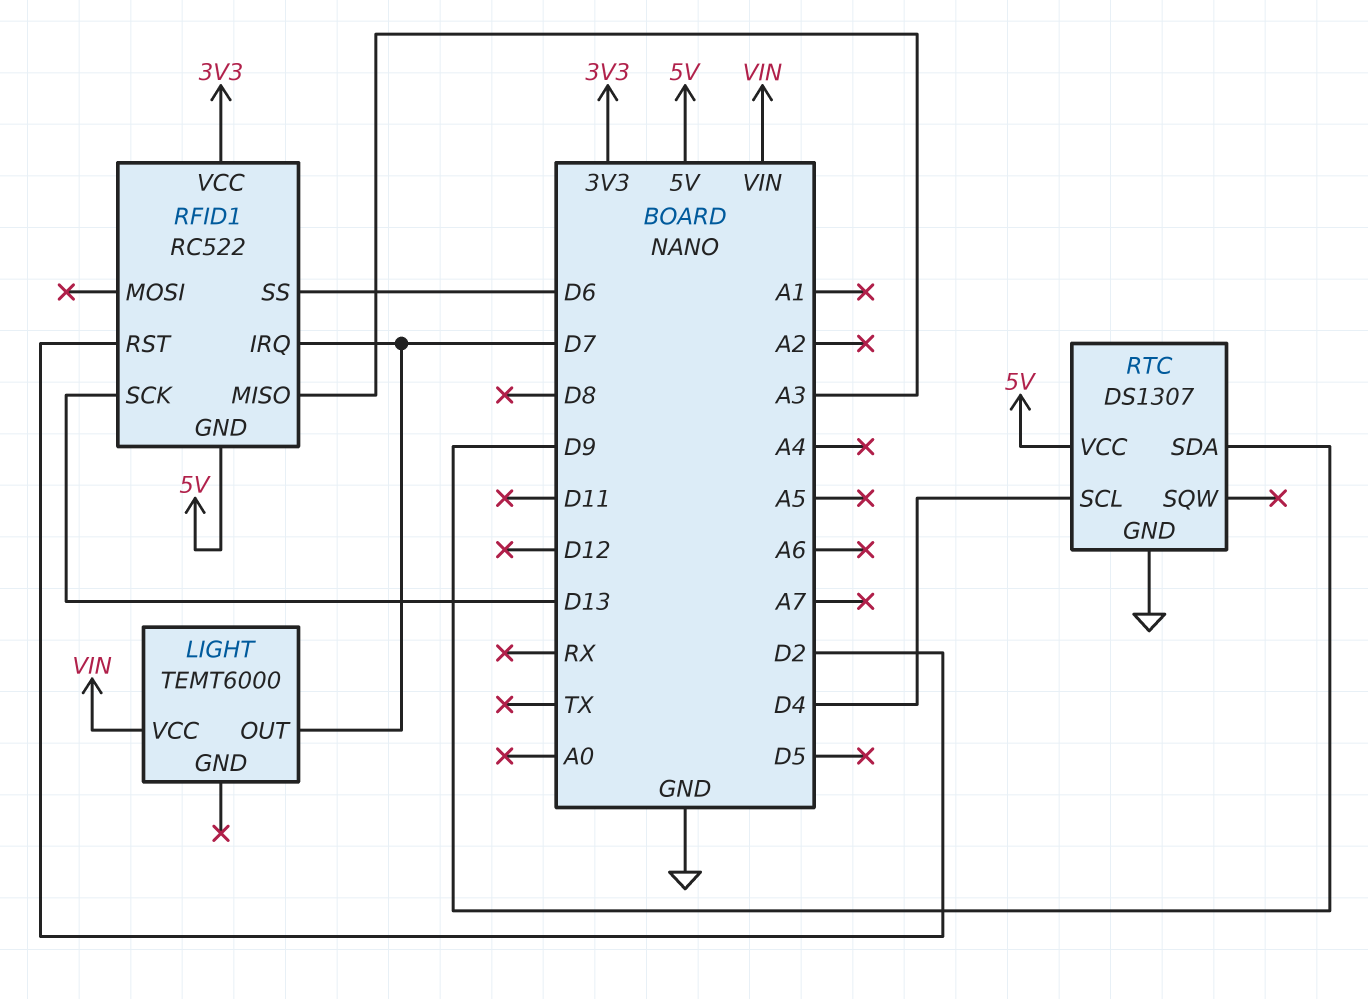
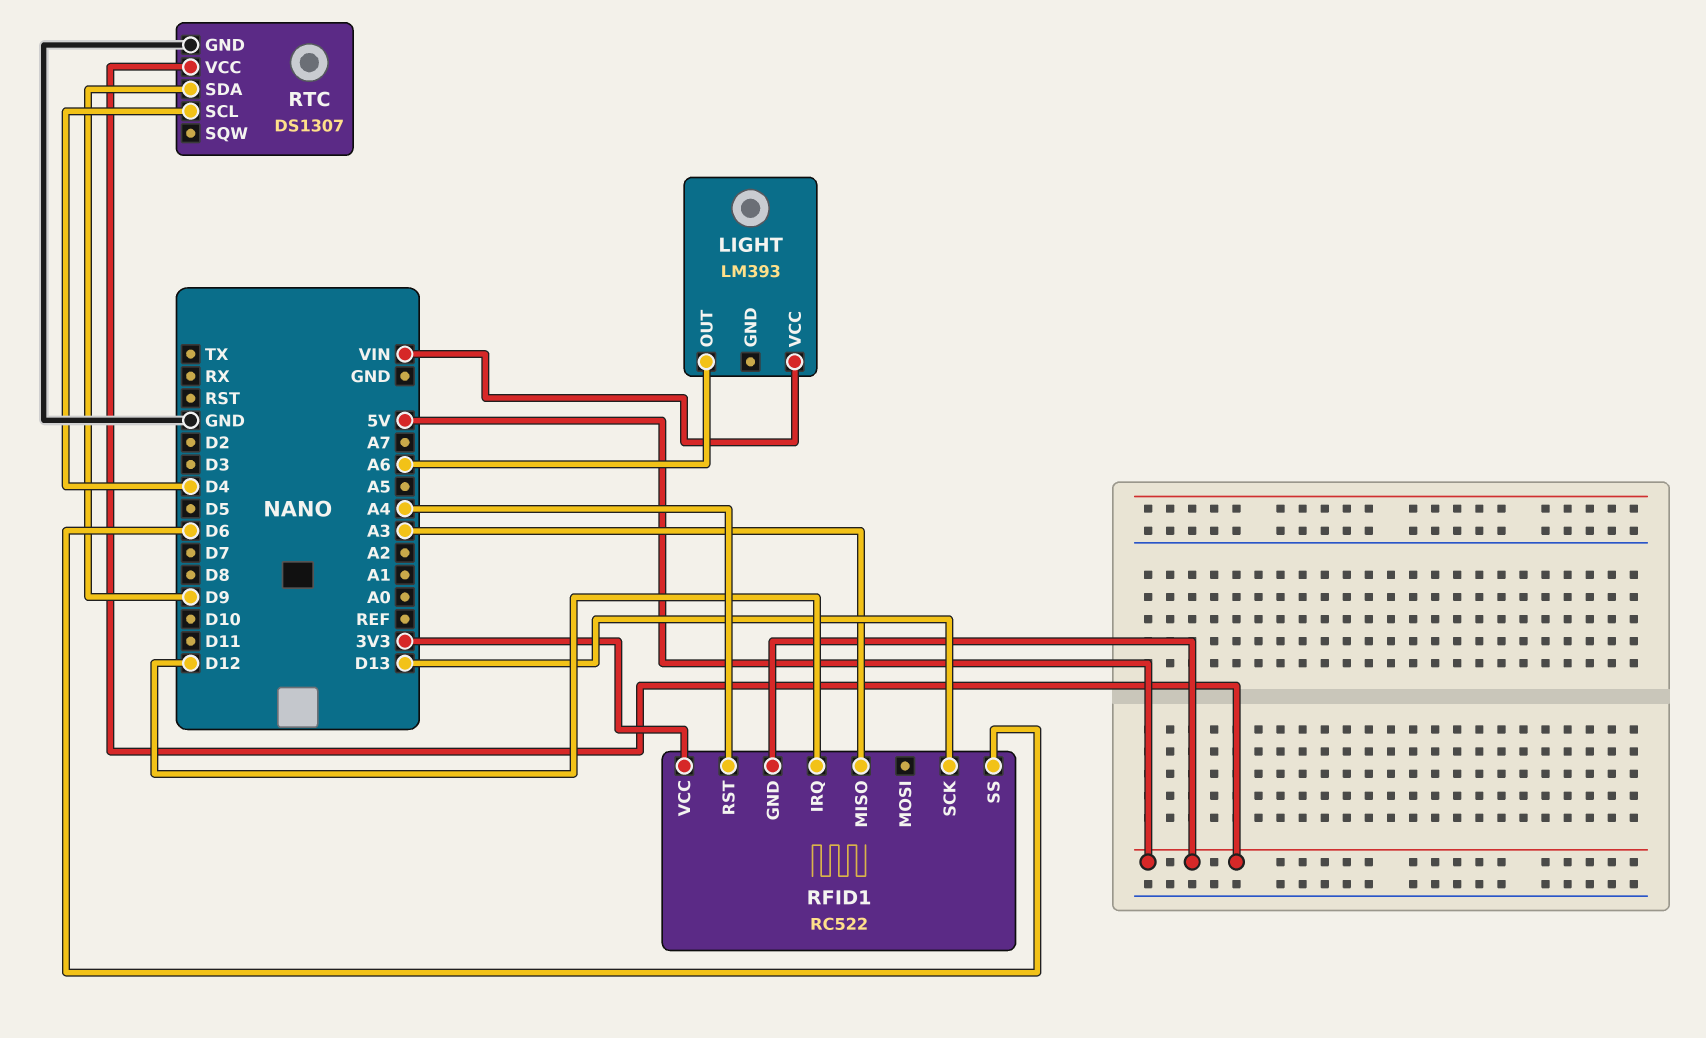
LIGHT: TEMT6000 -> LM393
LIGHT pin OUT: D7 -> A6
RFID1 pin IRQ: D7 -> D12
RFID1 pin RST: D2 -> A4

